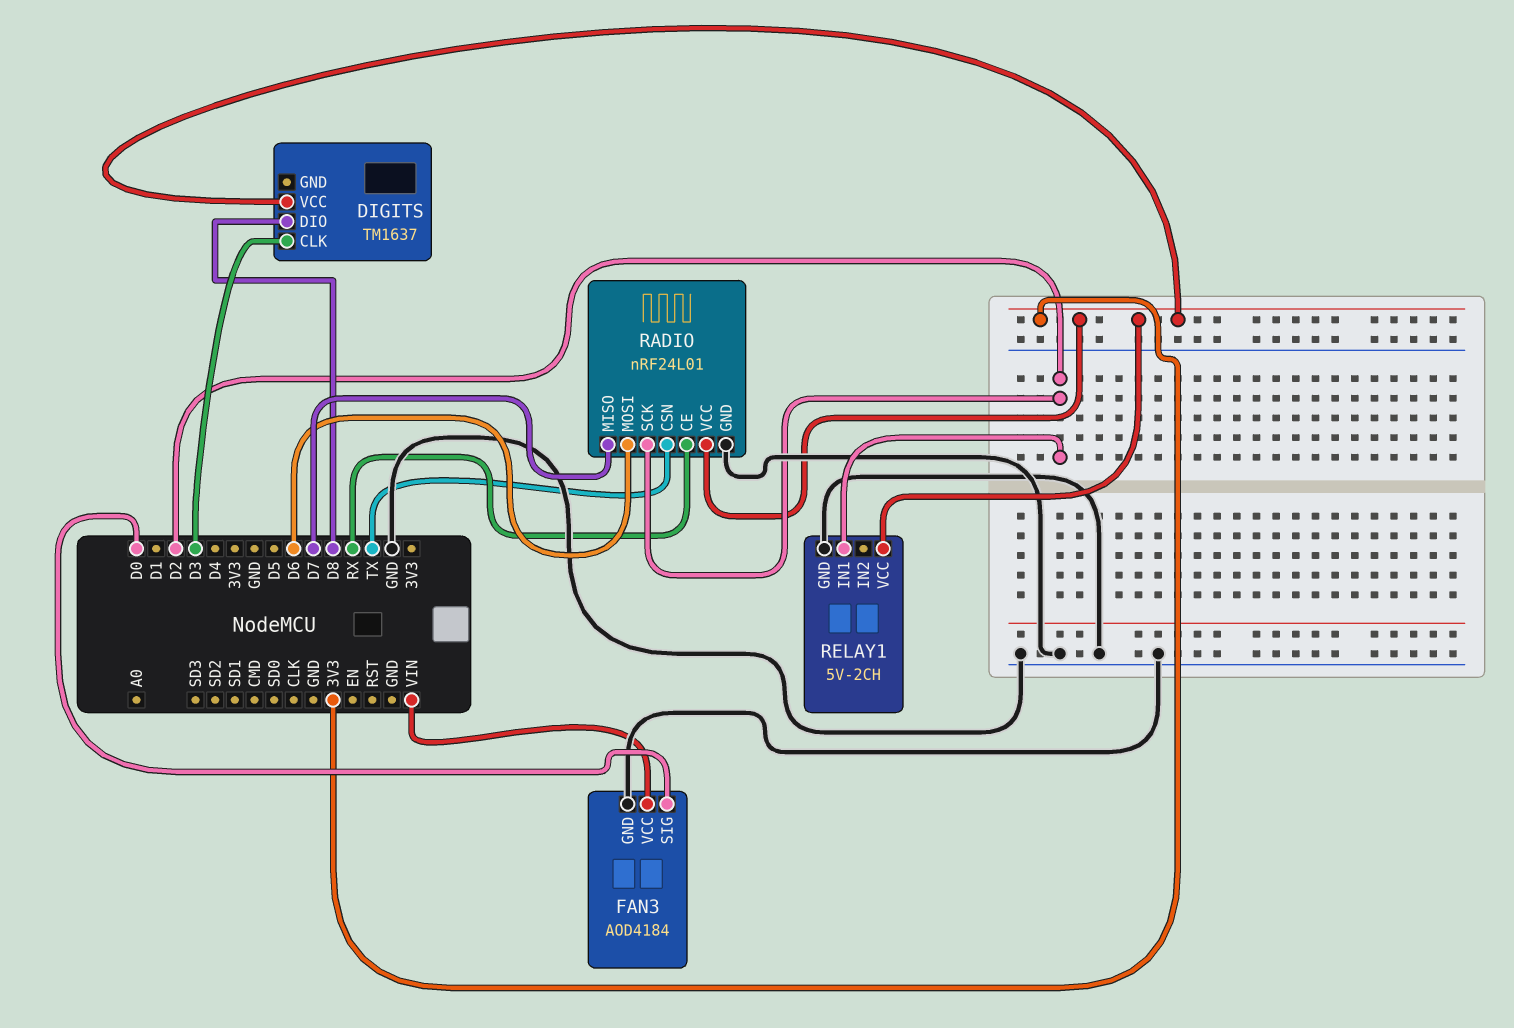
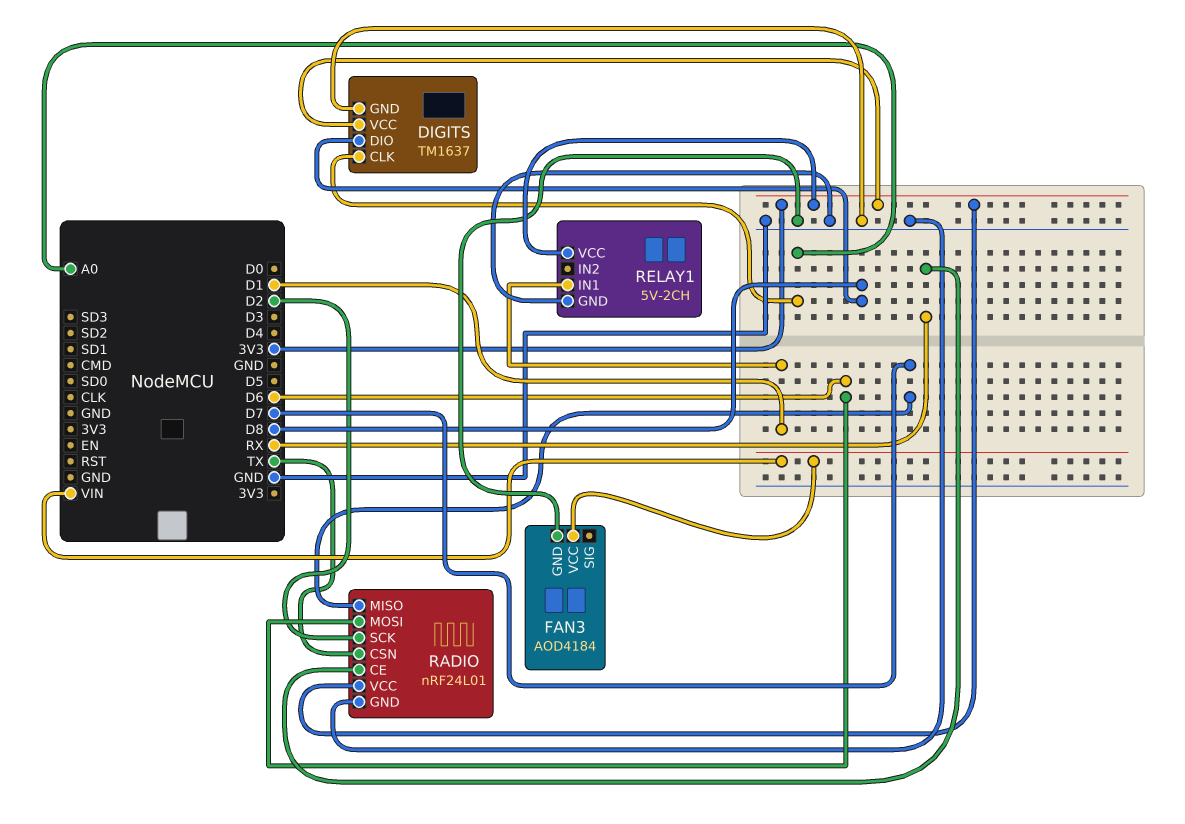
DIGITS pin CLK: D3 -> A0
DIGITS pin GND: none -> GND
FAN3 pin SIG: D0 -> none
RELAY1 pin IN1: D2 -> D1

